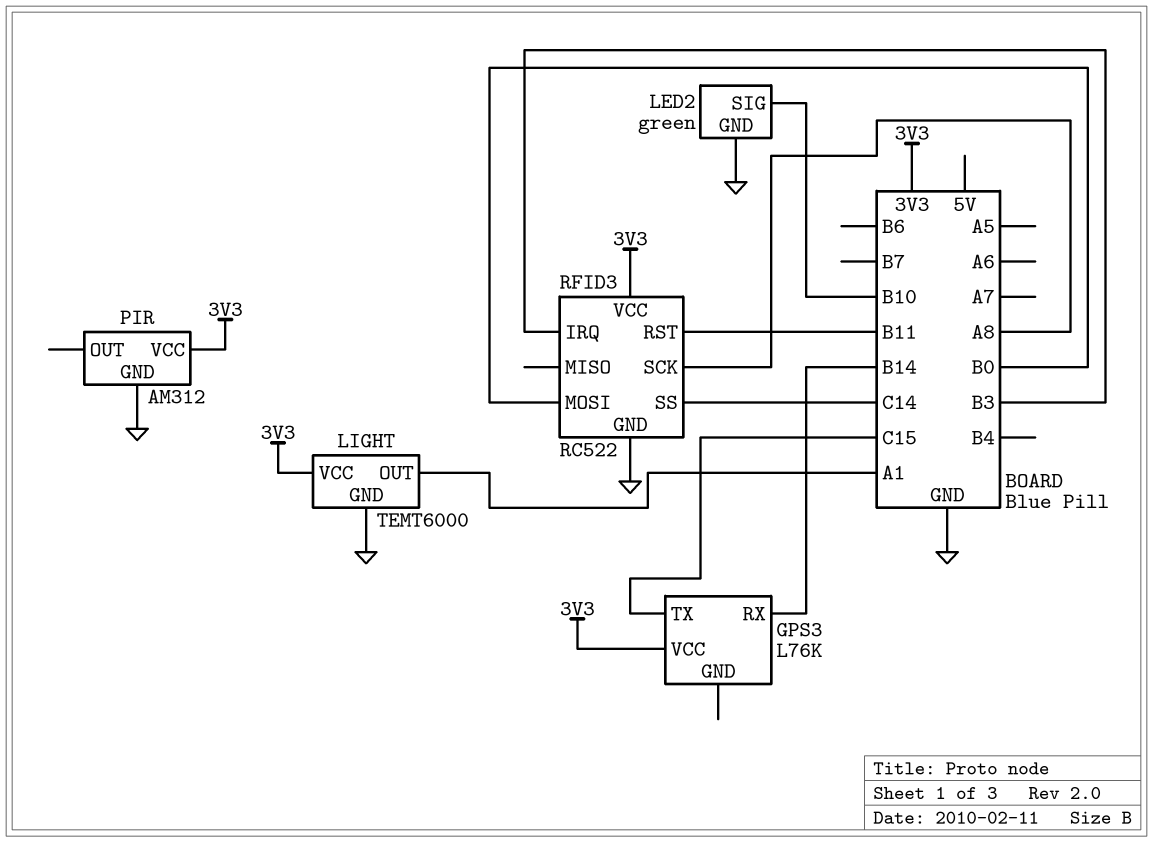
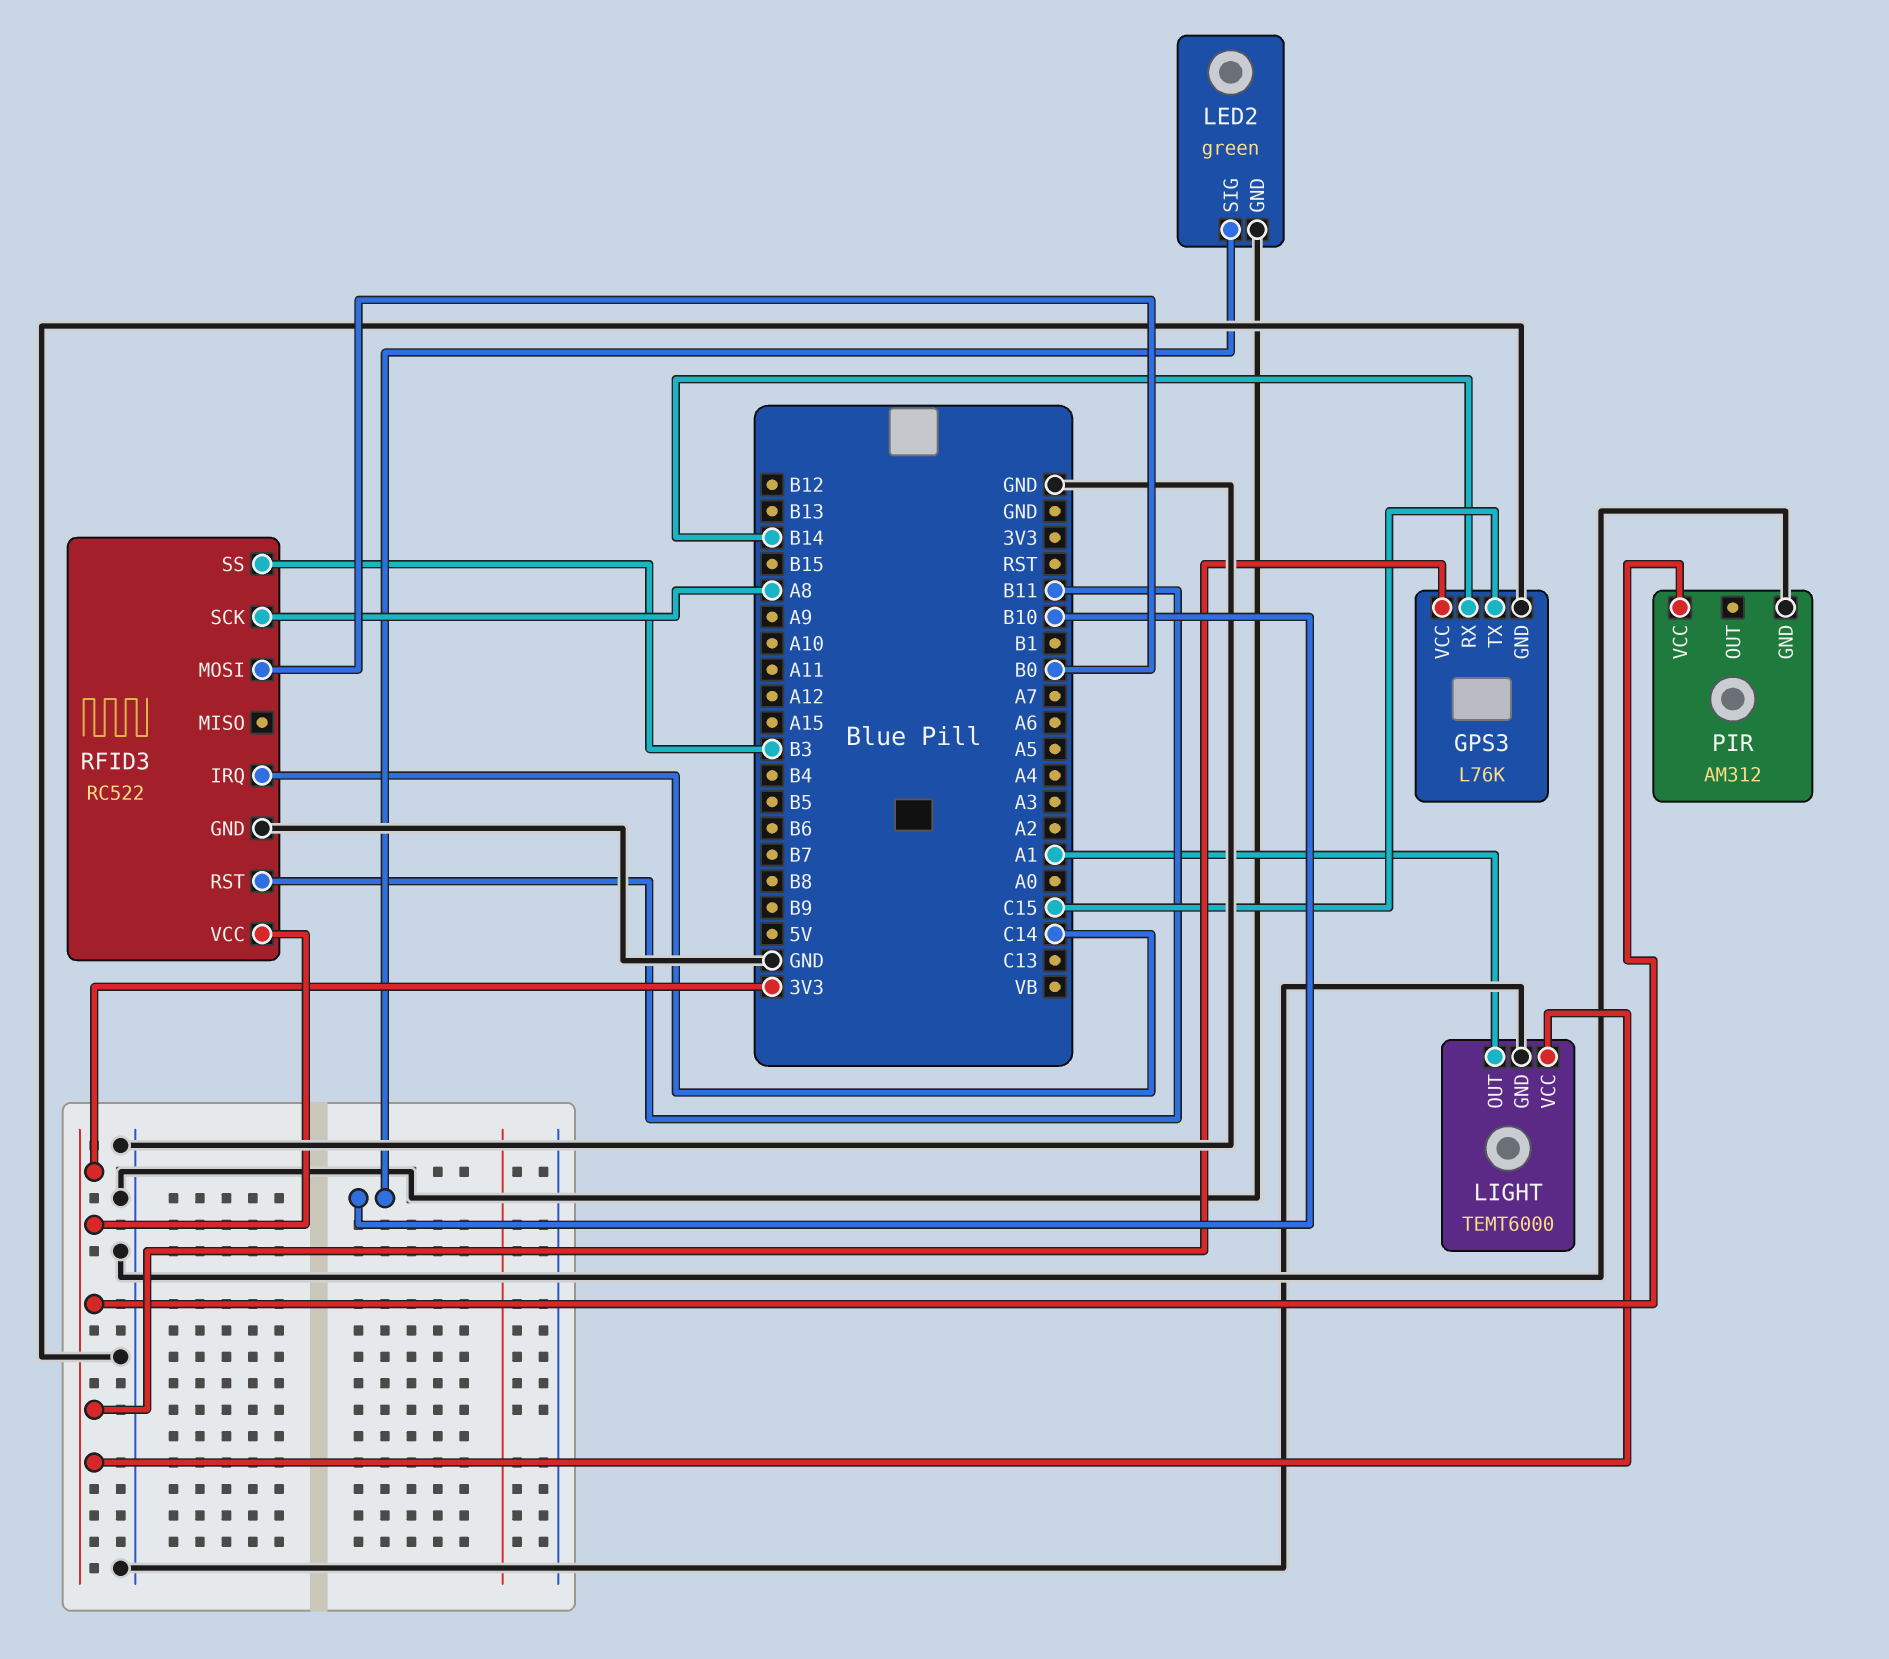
GPS3 pin GND: none -> GND
RFID3 pin IRQ: B3 -> C14
RFID3 pin SS: C14 -> B3

